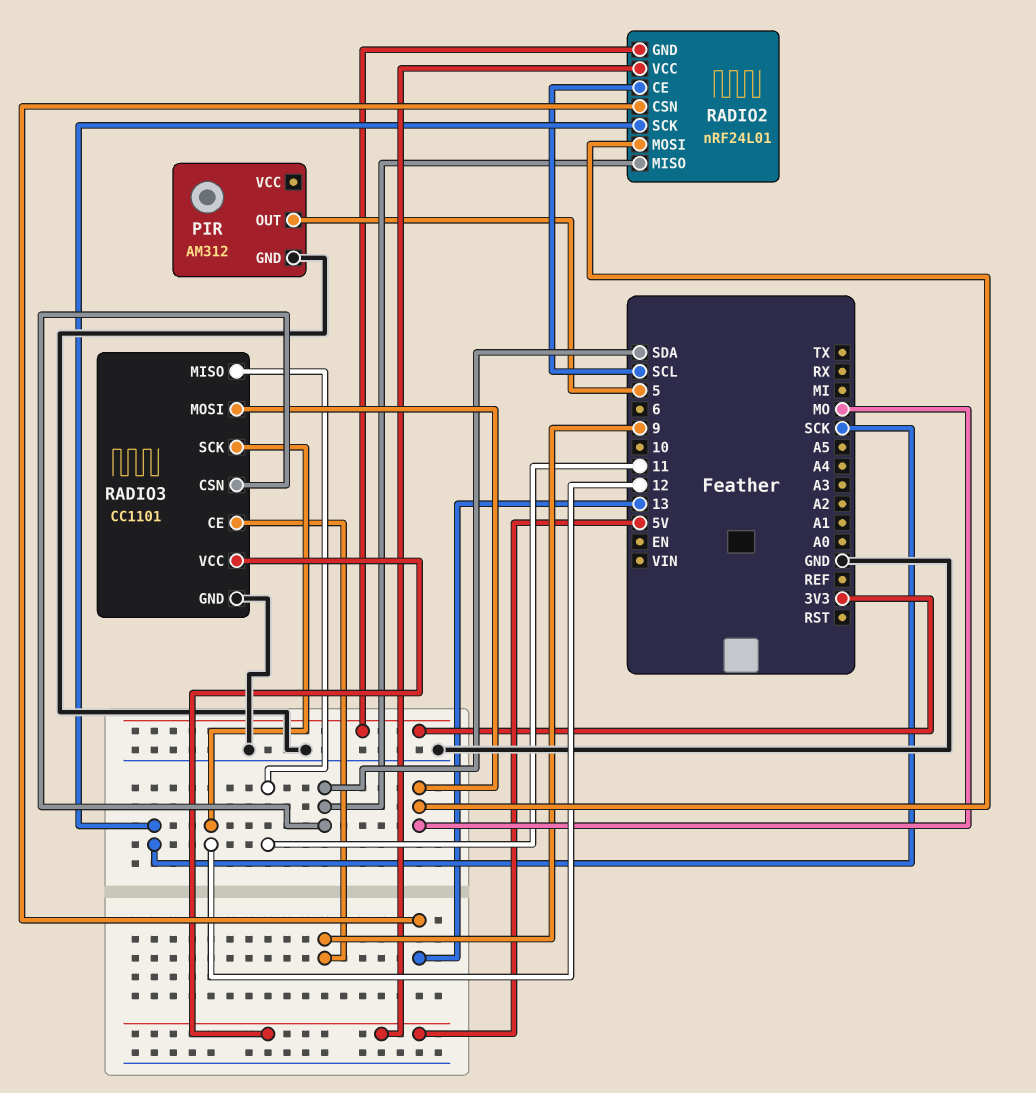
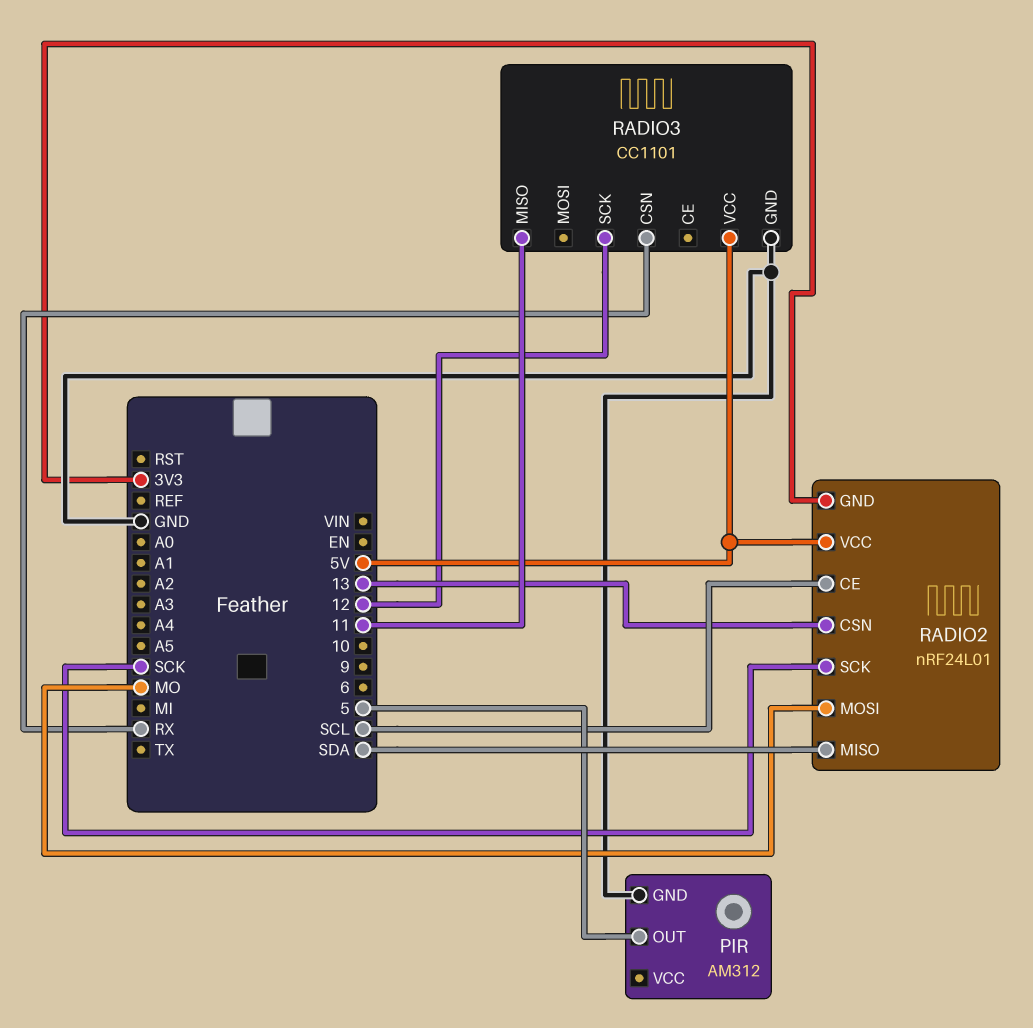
RADIO3 pin CE: 9 -> none
RADIO3 pin CSN: SDA -> RX
RADIO3 pin MOSI: MO -> none

